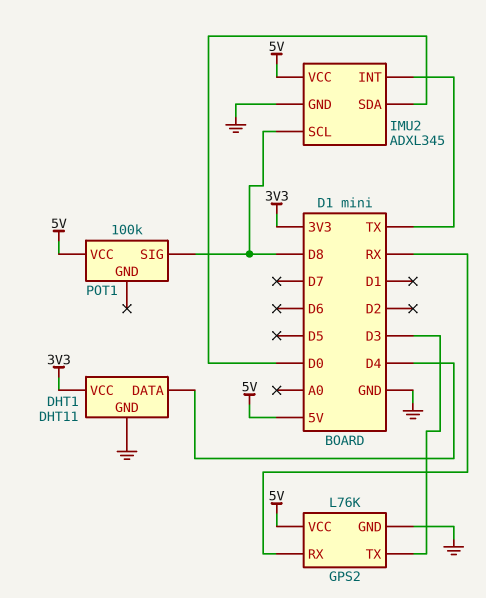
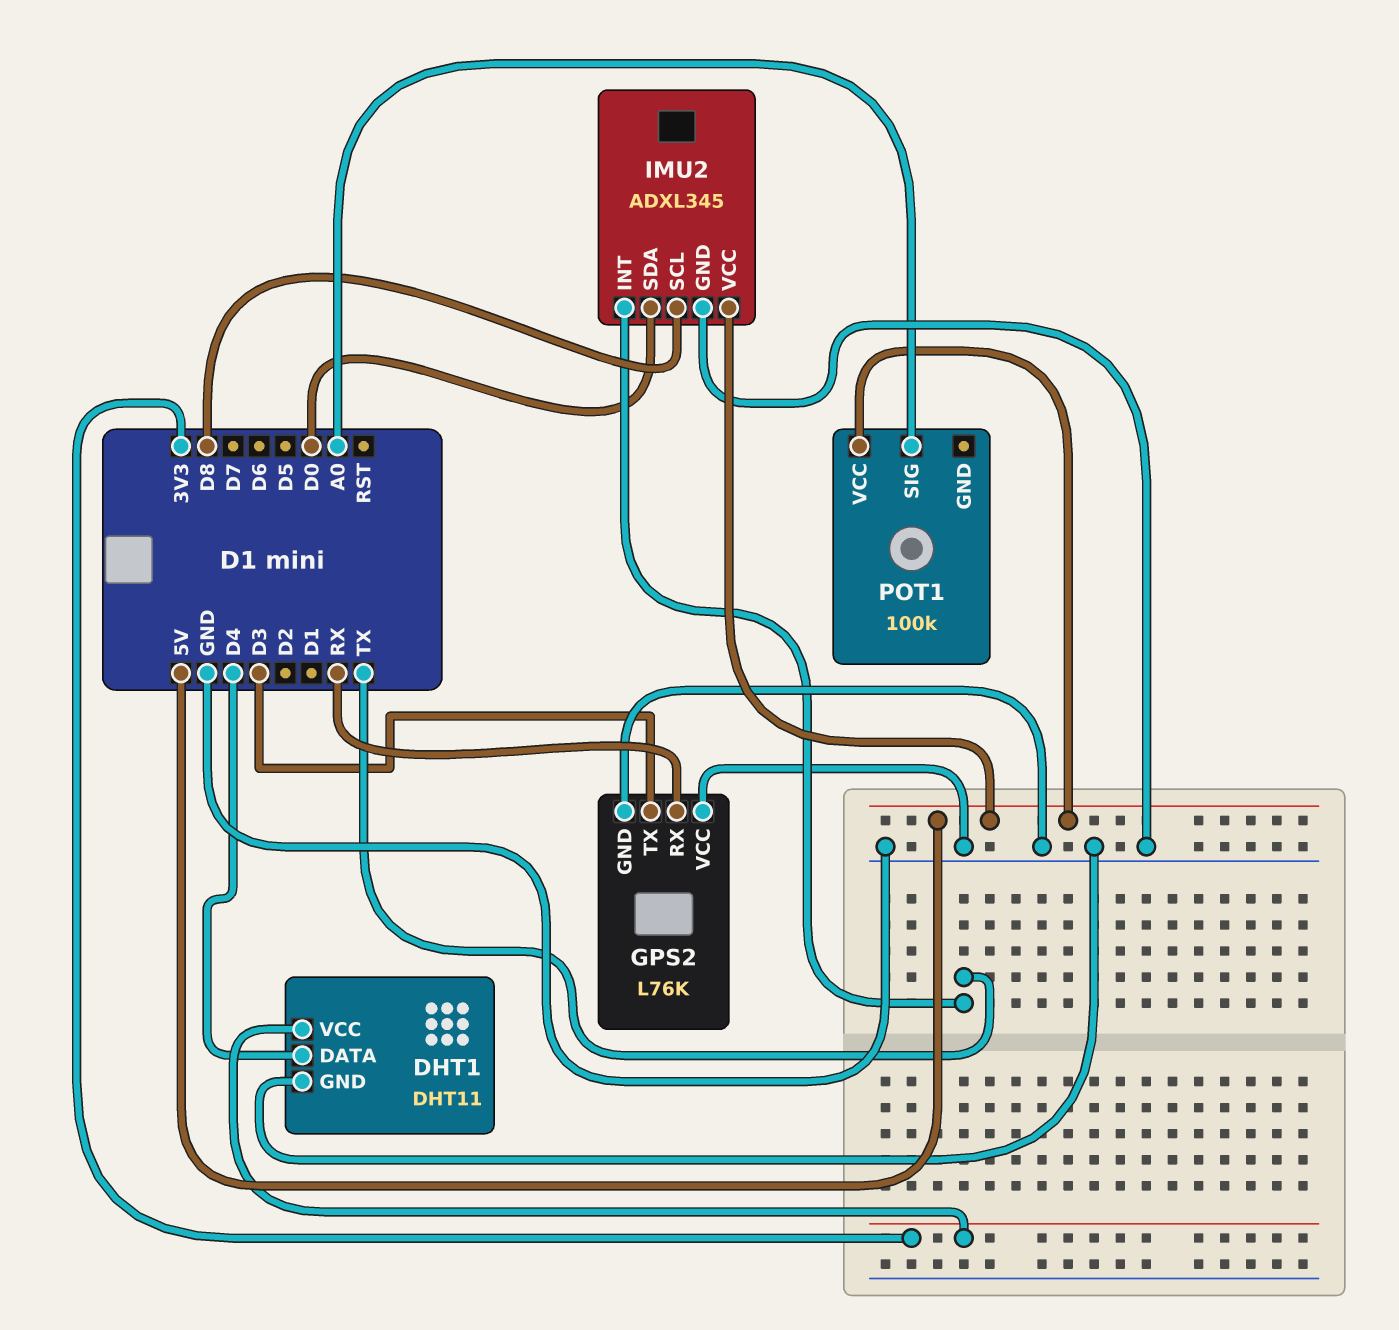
GPS2 pin VCC: 5V -> GND
POT1 pin SIG: D8 -> A0

